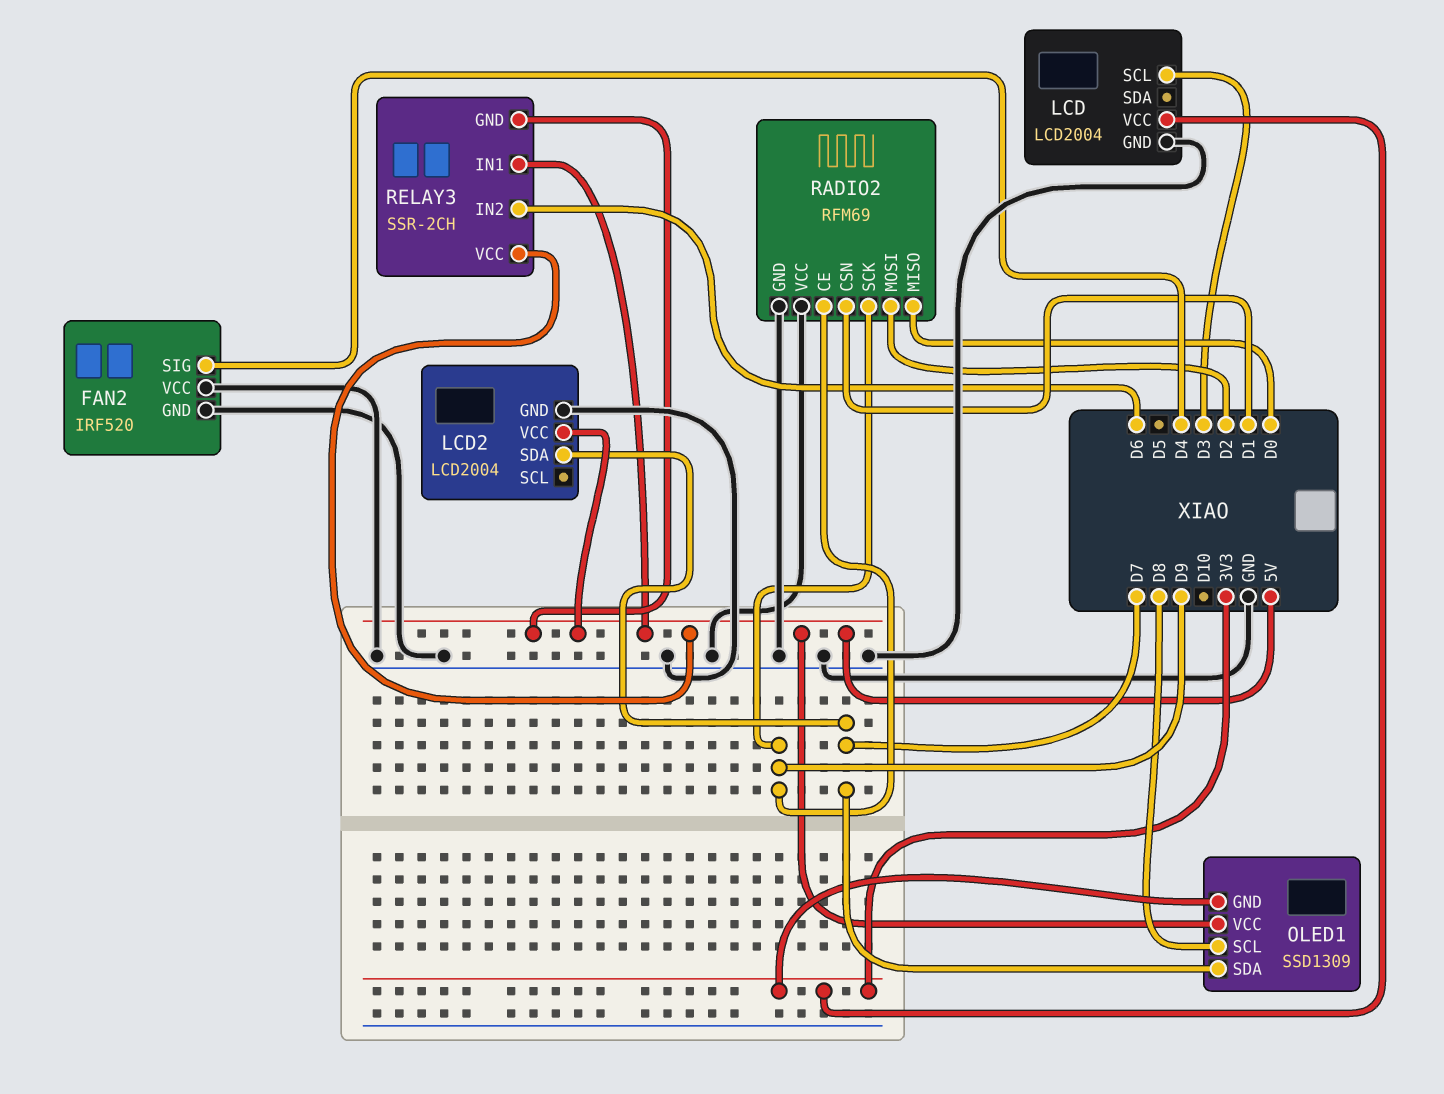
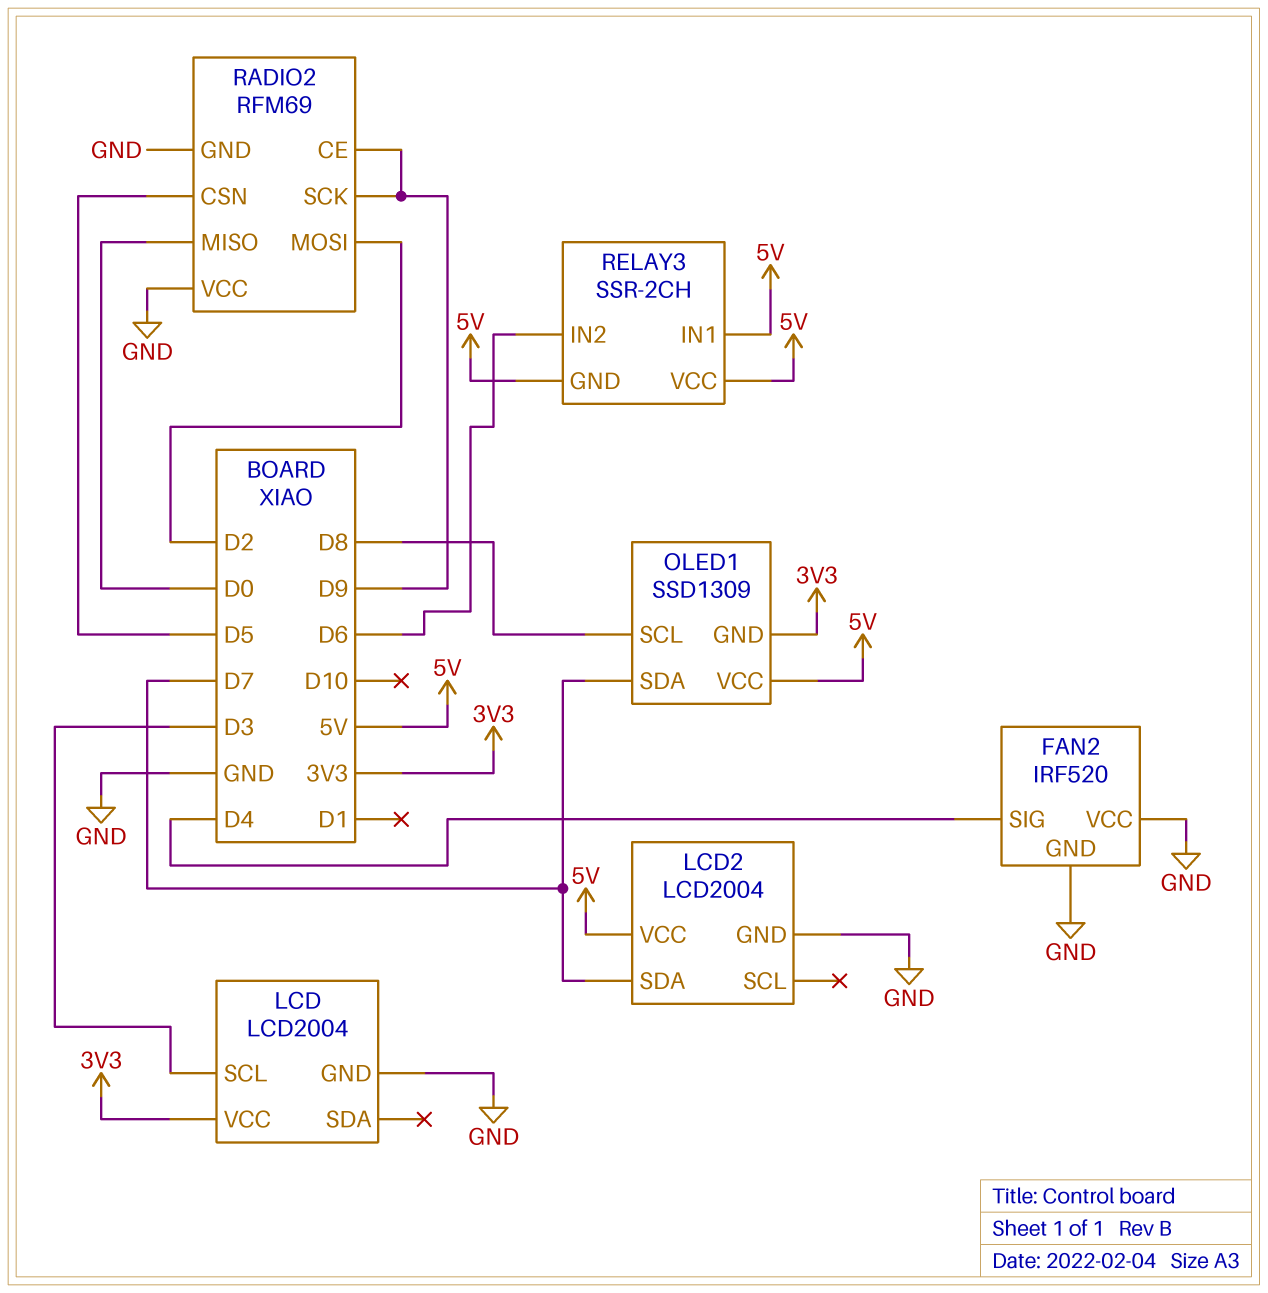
RADIO2 pin CSN: D1 -> D5

